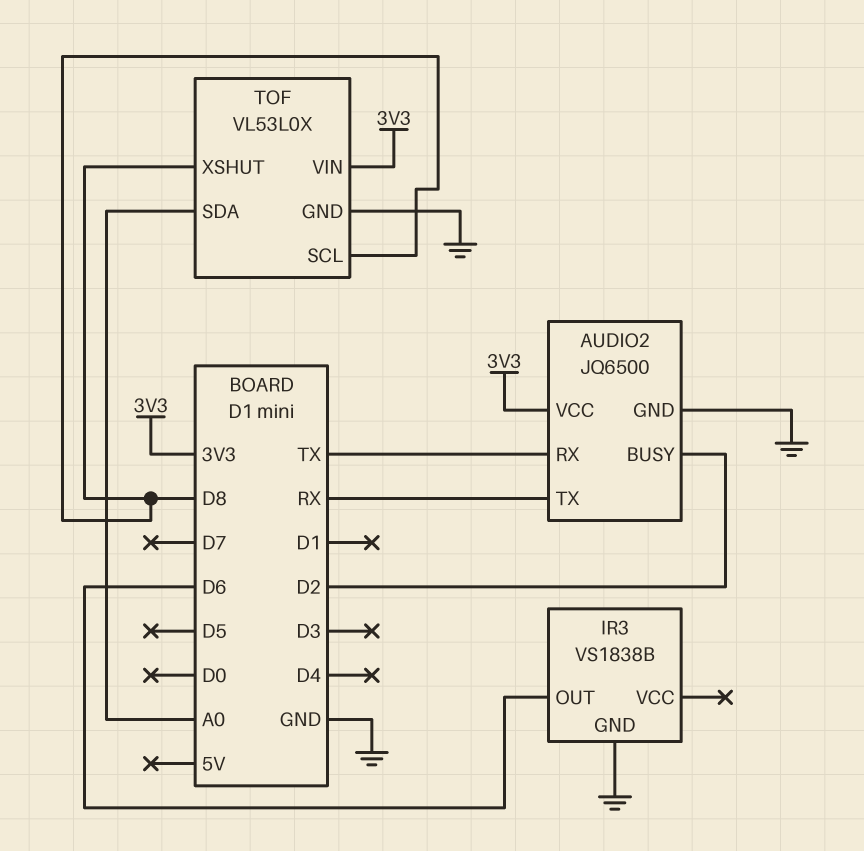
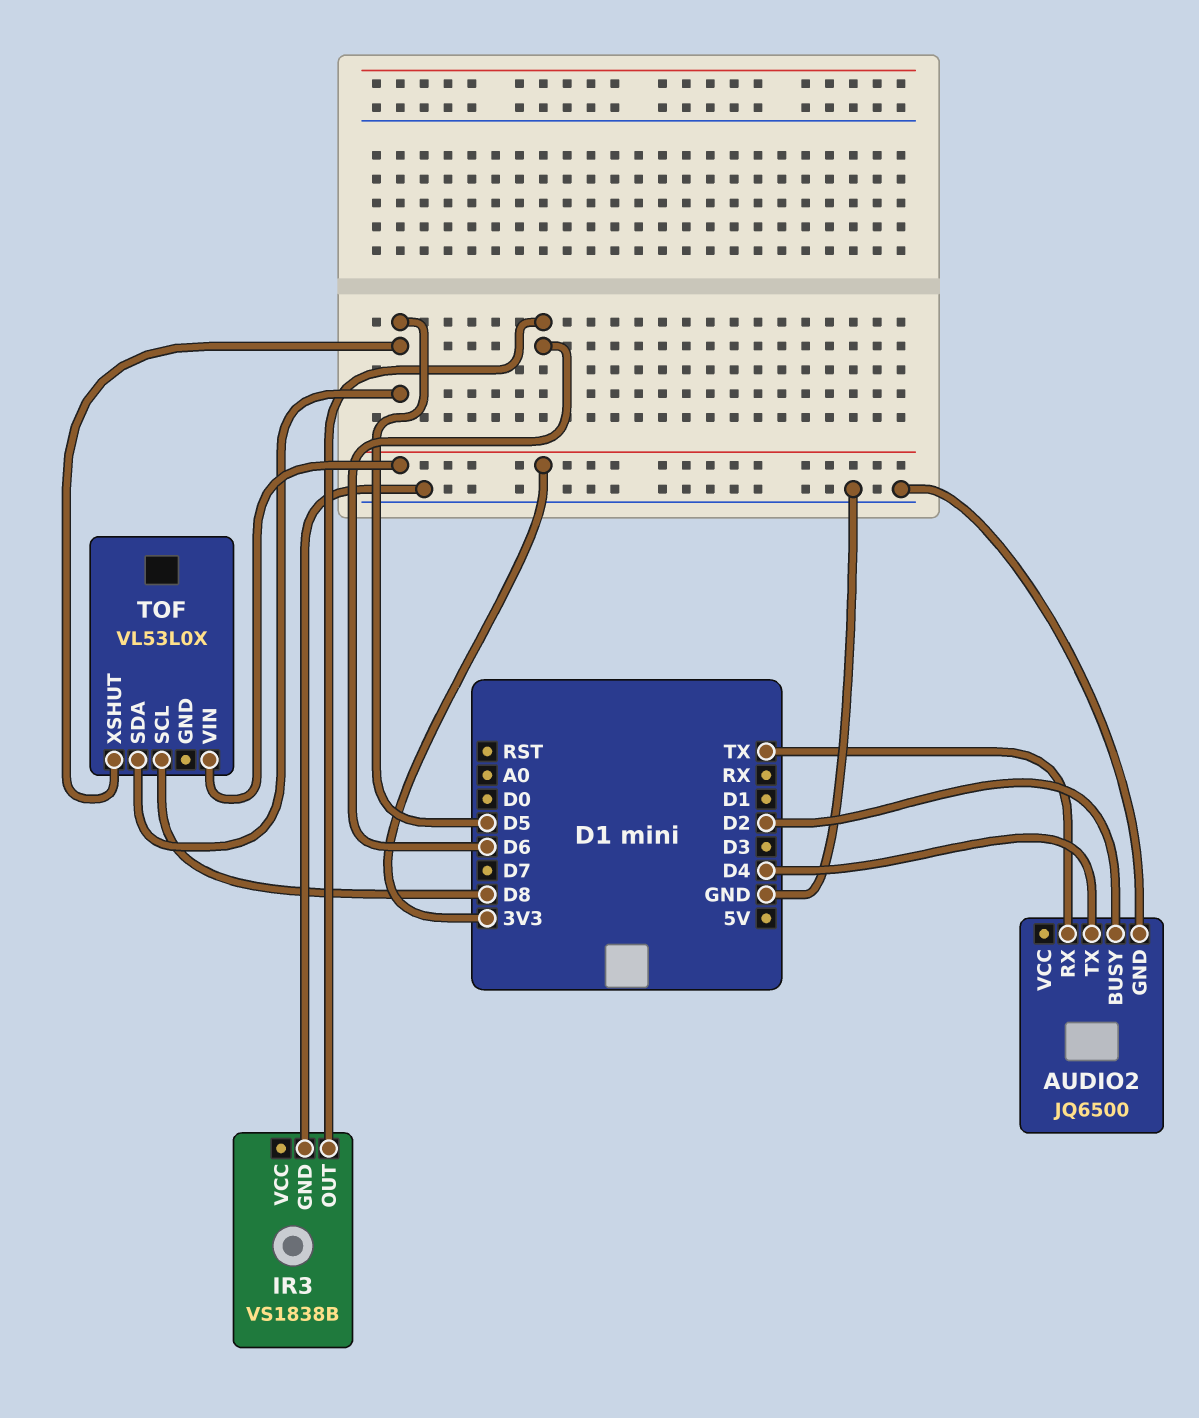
AUDIO2 pin TX: RX -> D4
AUDIO2 pin VCC: 3V3 -> none
TOF pin GND: GND -> none
TOF pin SDA: A0 -> D5
TOF pin XSHUT: D8 -> D5

